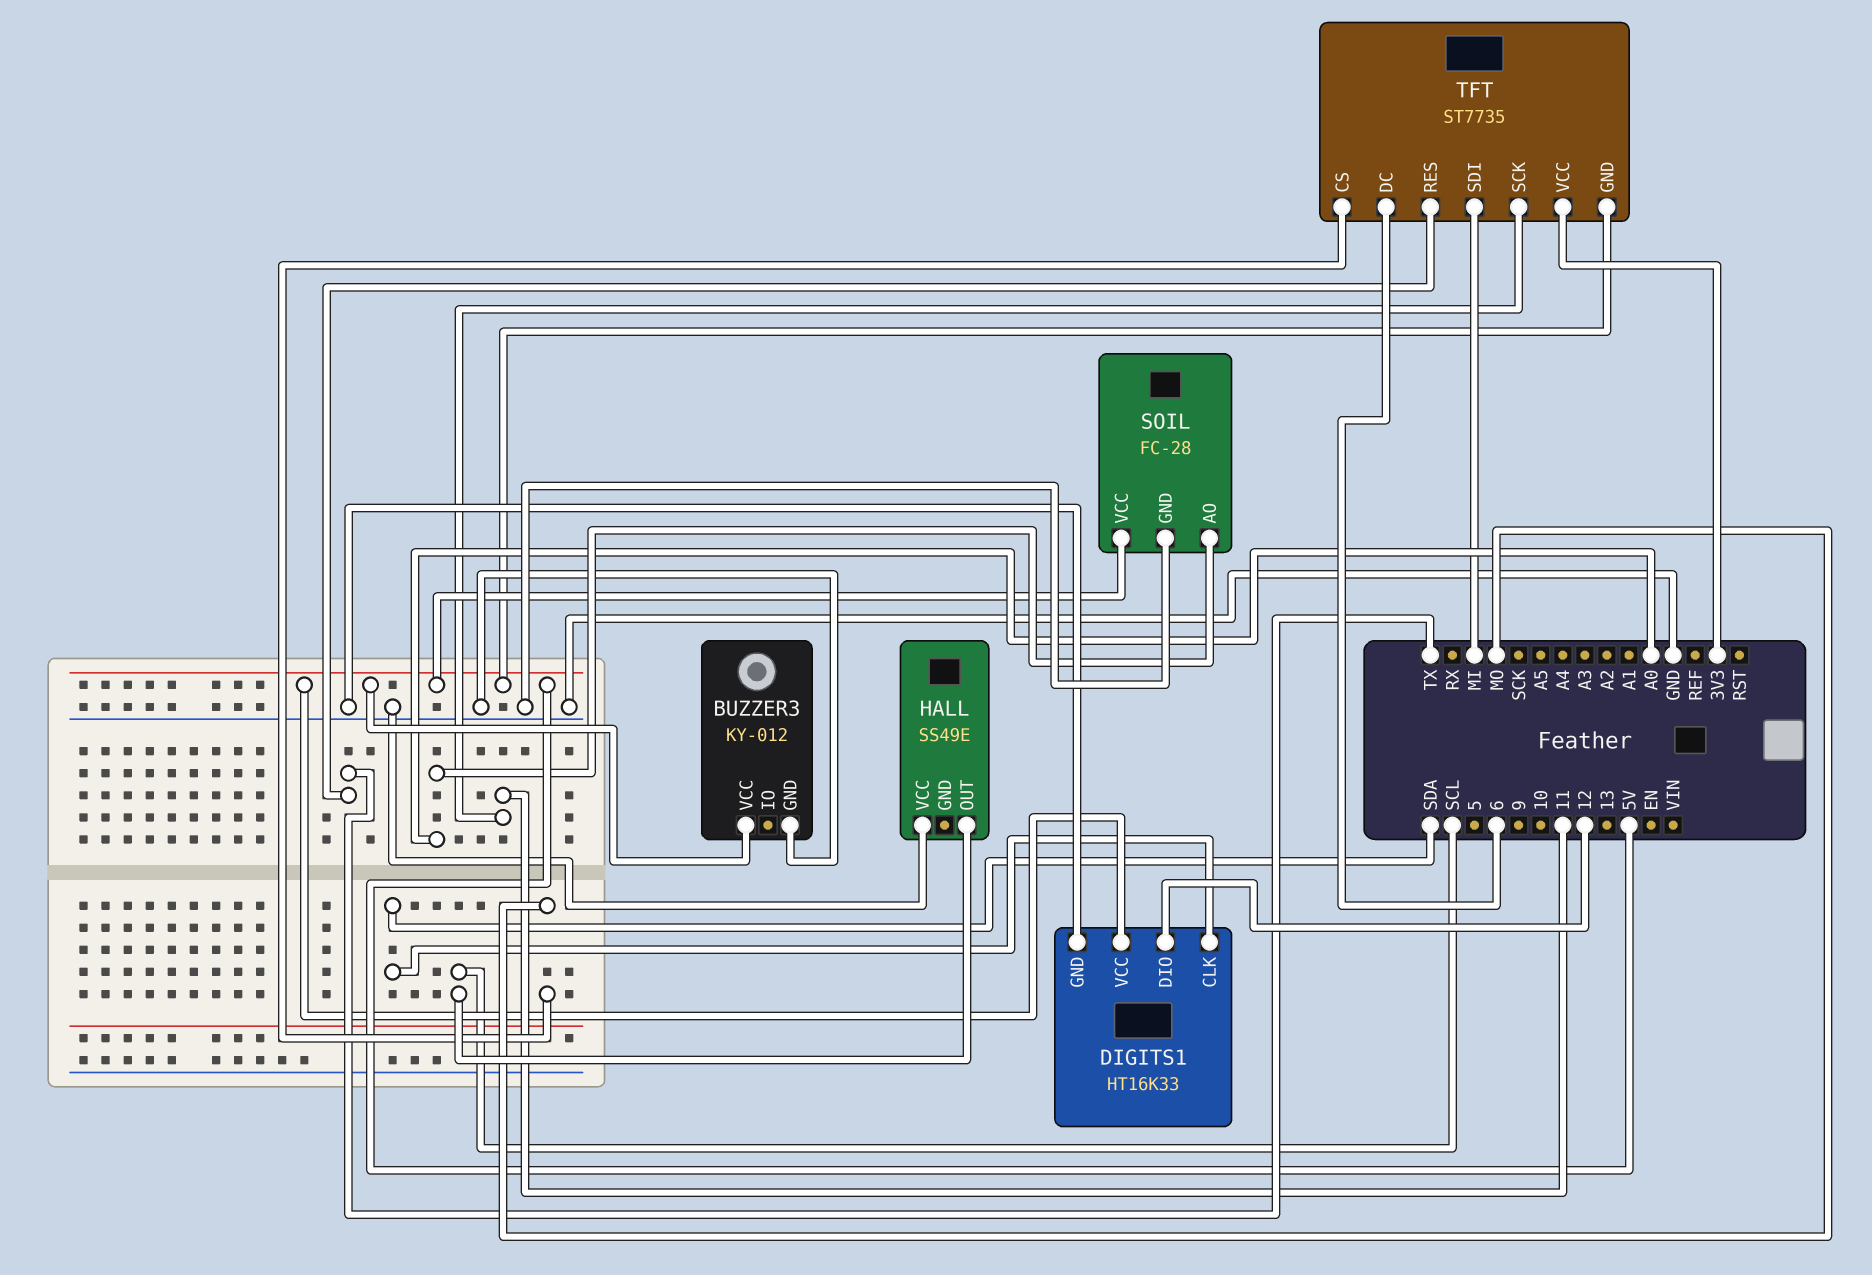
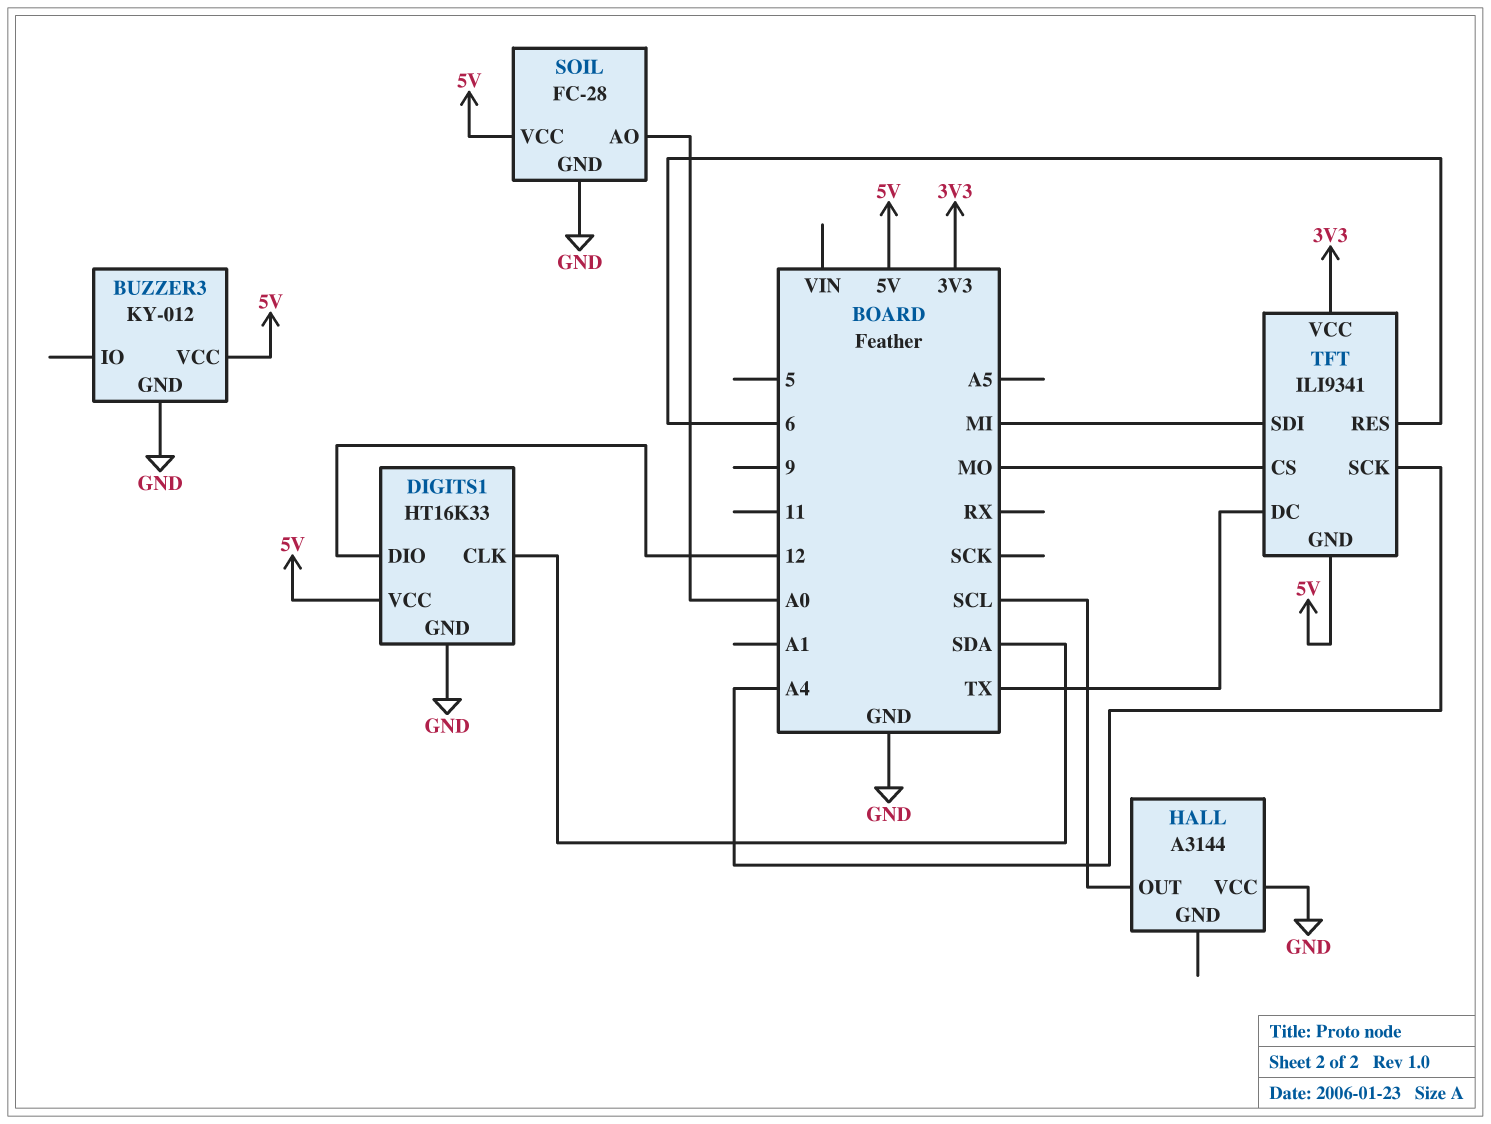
HALL: SS49E -> A3144
TFT: ST7735 -> ILI9341
TFT pin DC: 6 -> TX
TFT pin RES: TX -> 6
TFT pin SCK: 11 -> A4

